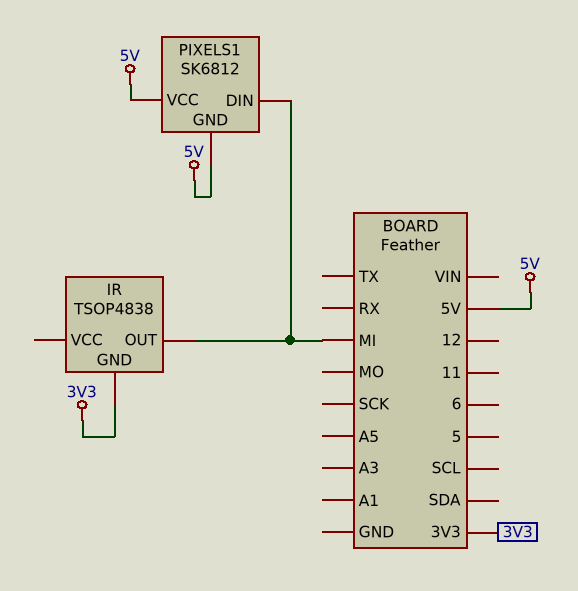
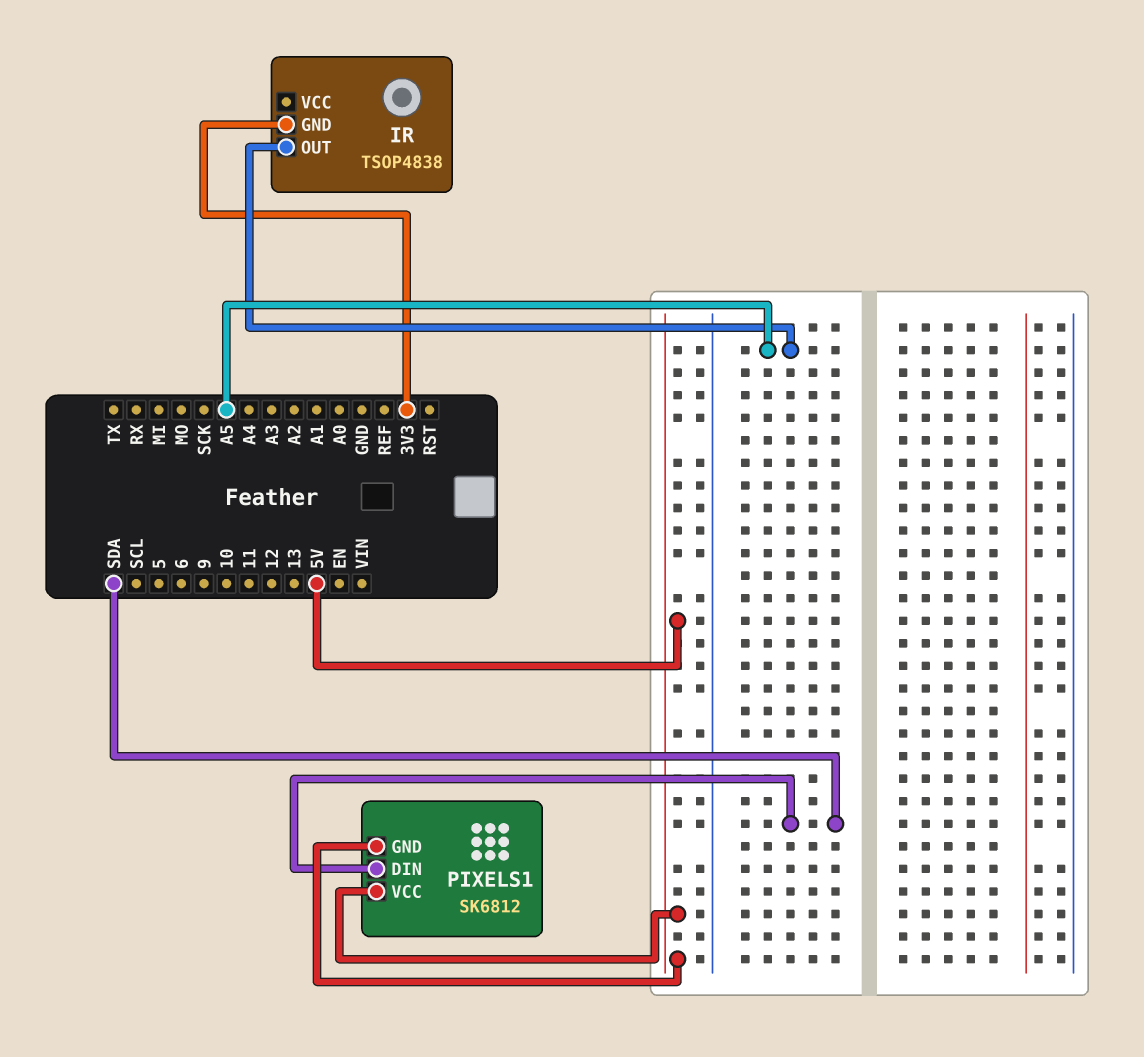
IR pin OUT: MI -> A5
PIXELS1 pin DIN: MI -> SDA

